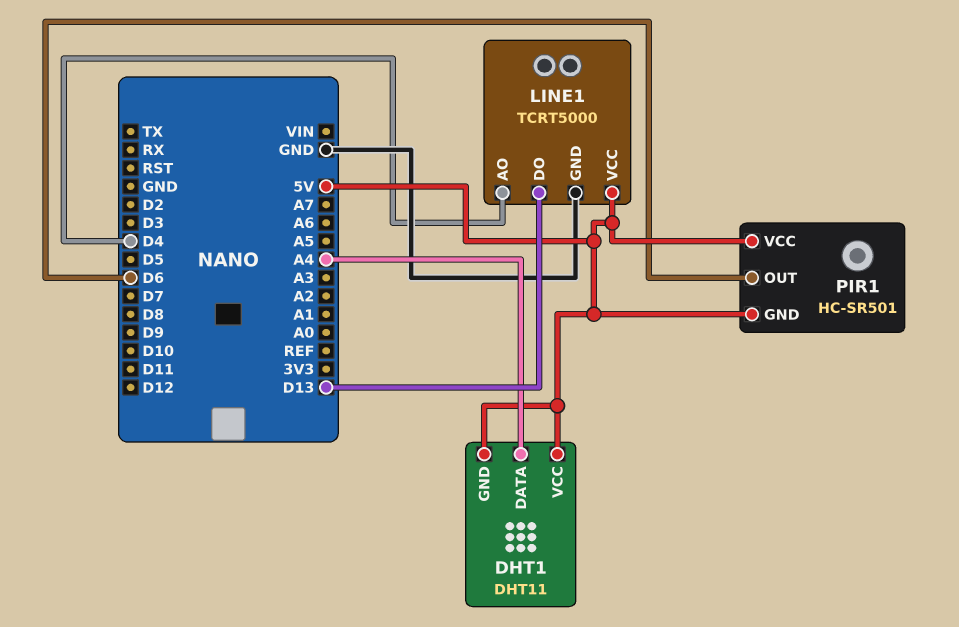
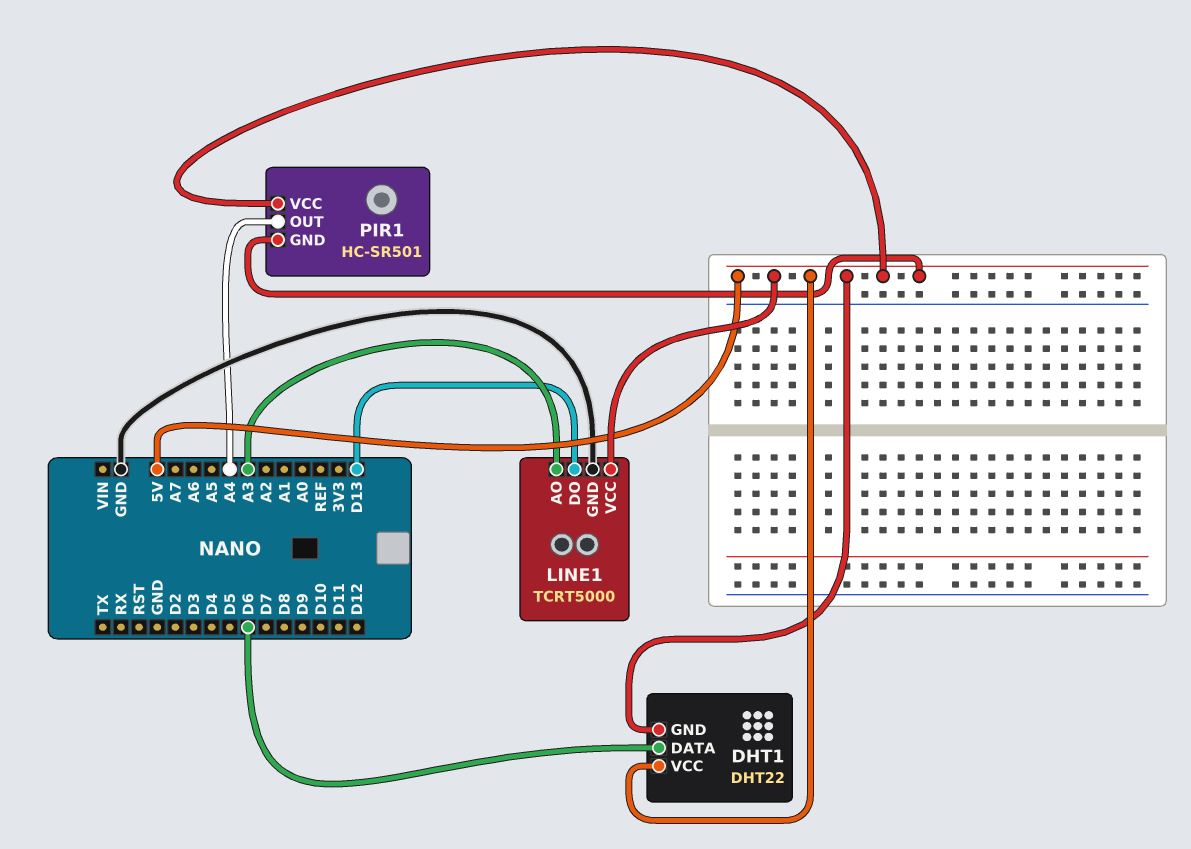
DHT1: DHT11 -> DHT22
DHT1 pin DATA: A4 -> D6
LINE1 pin AO: D4 -> A3
PIR1 pin OUT: D6 -> A4

